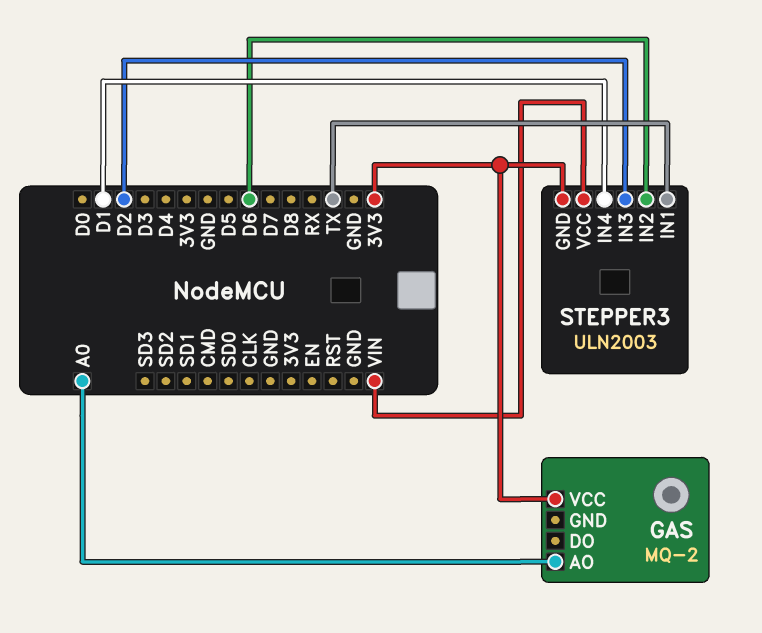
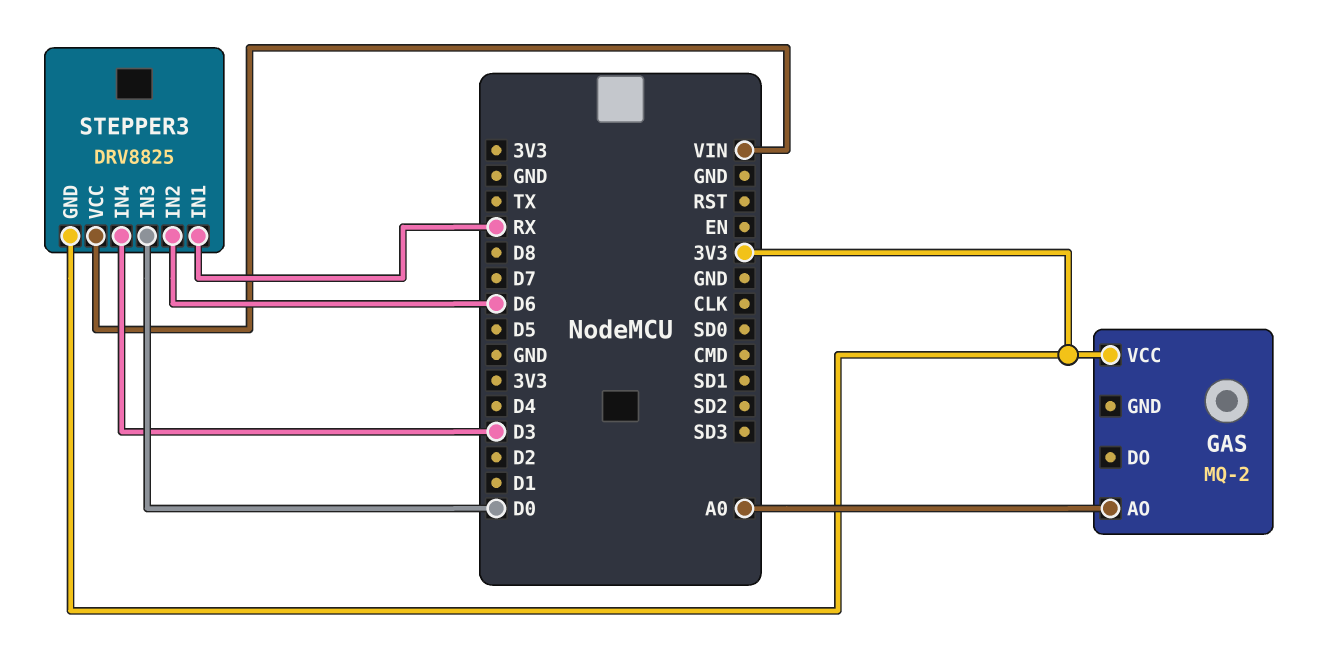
STEPPER3: ULN2003 -> DRV8825
STEPPER3 pin IN1: TX -> RX
STEPPER3 pin IN3: D2 -> D0
STEPPER3 pin IN4: D1 -> D3

